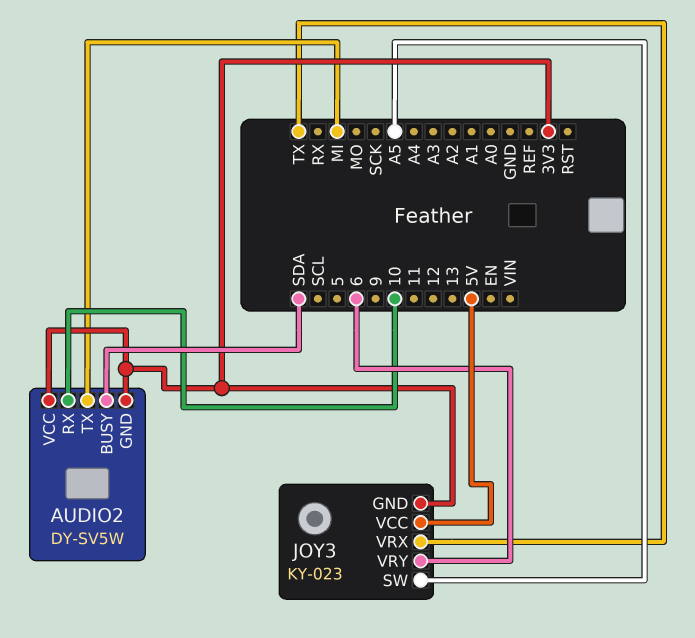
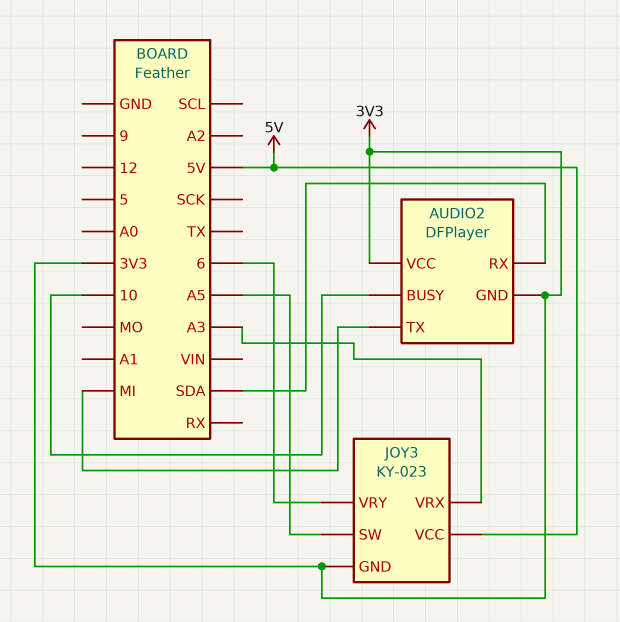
AUDIO2: DY-SV5W -> DFPlayer
AUDIO2 pin BUSY: SDA -> 10
AUDIO2 pin RX: 10 -> SDA
JOY3 pin VRX: TX -> A3

